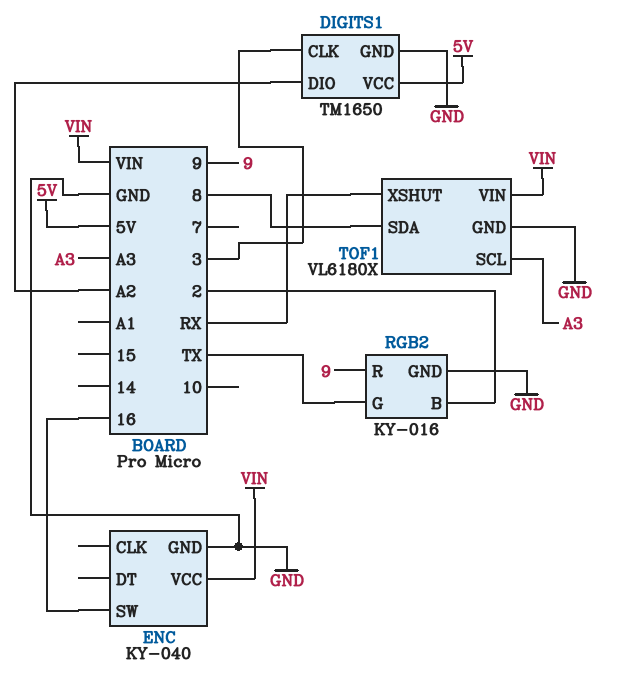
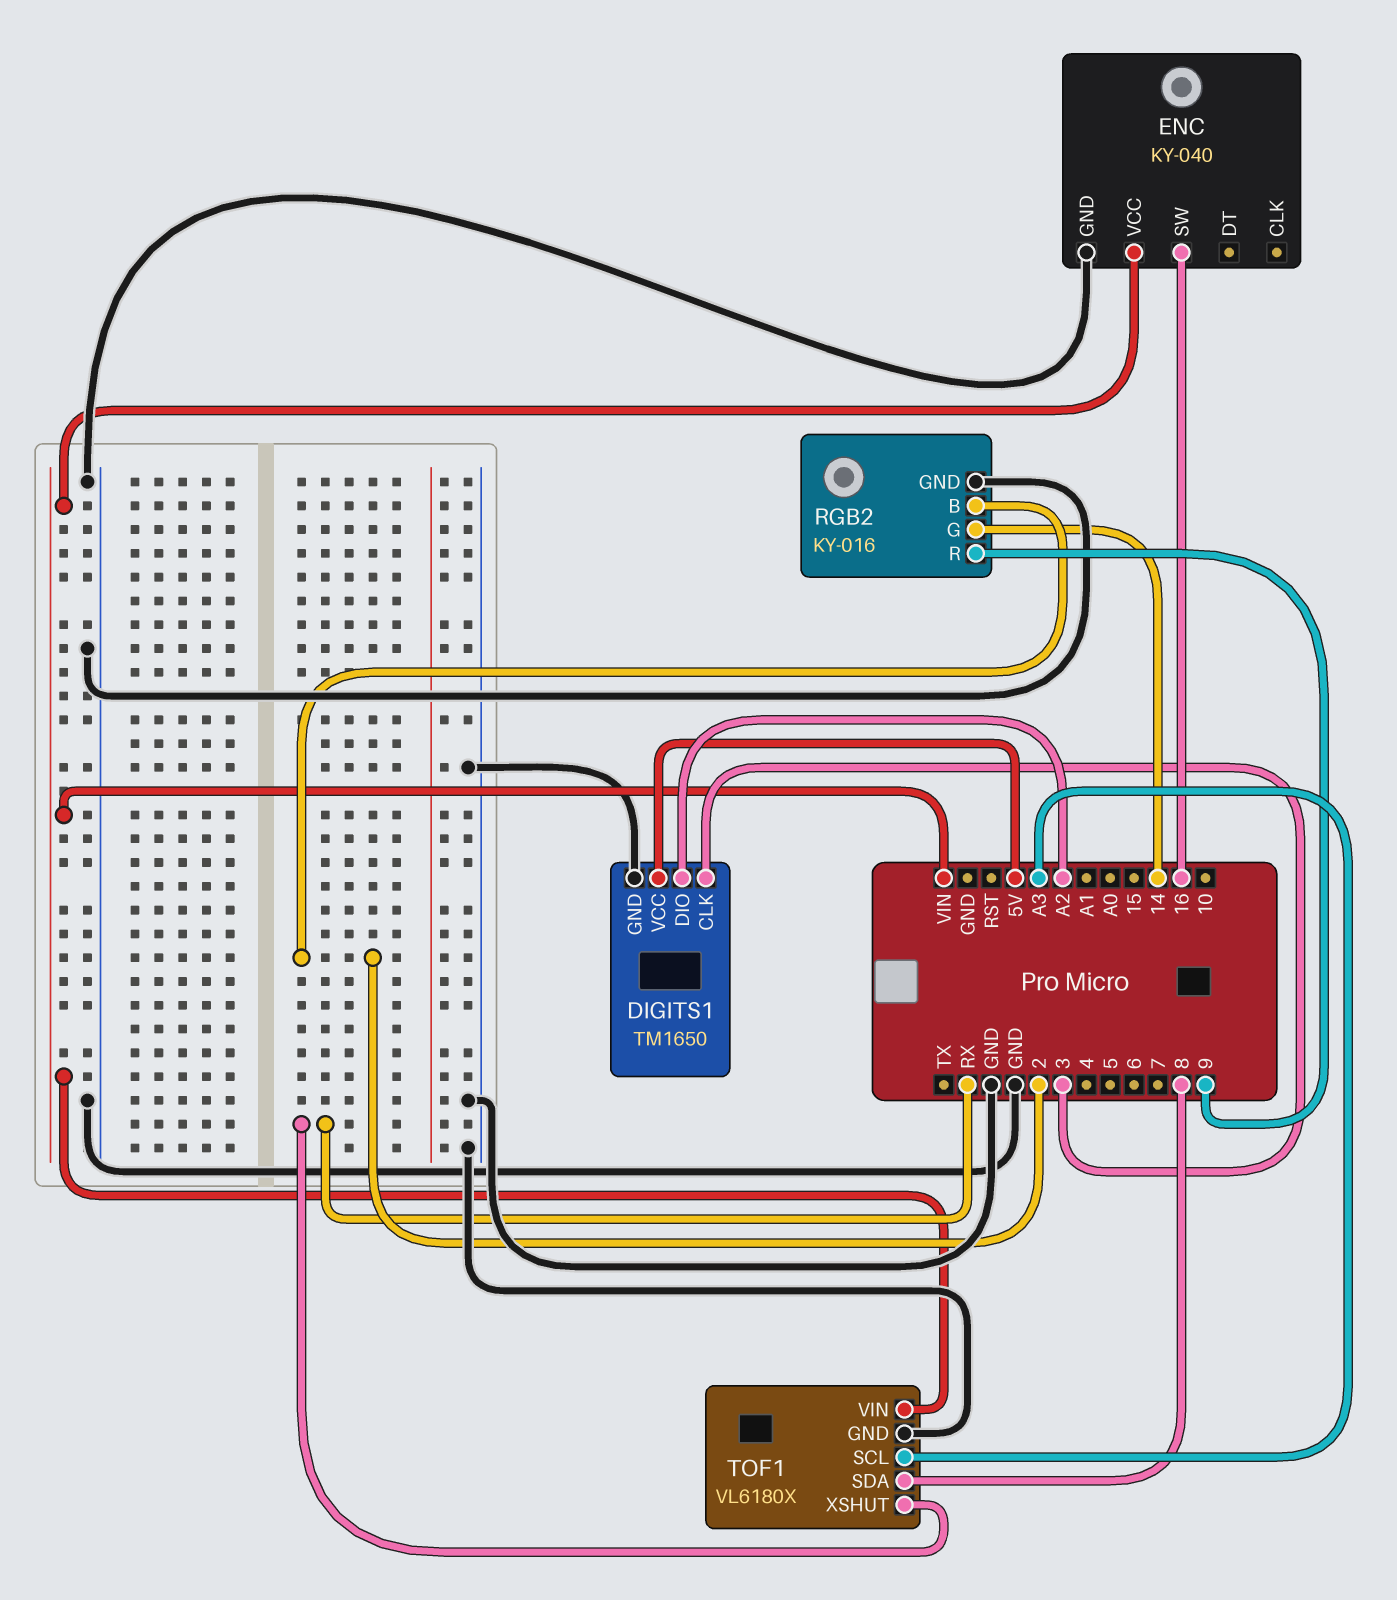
RGB2 pin G: TX -> 14

